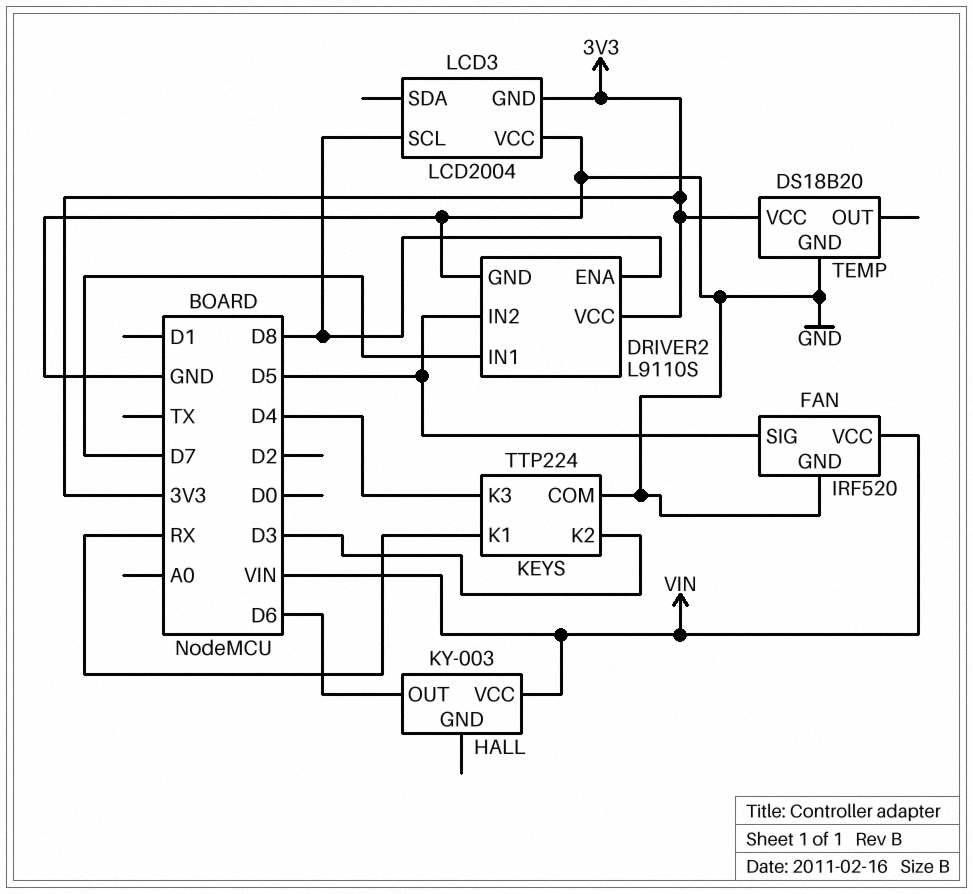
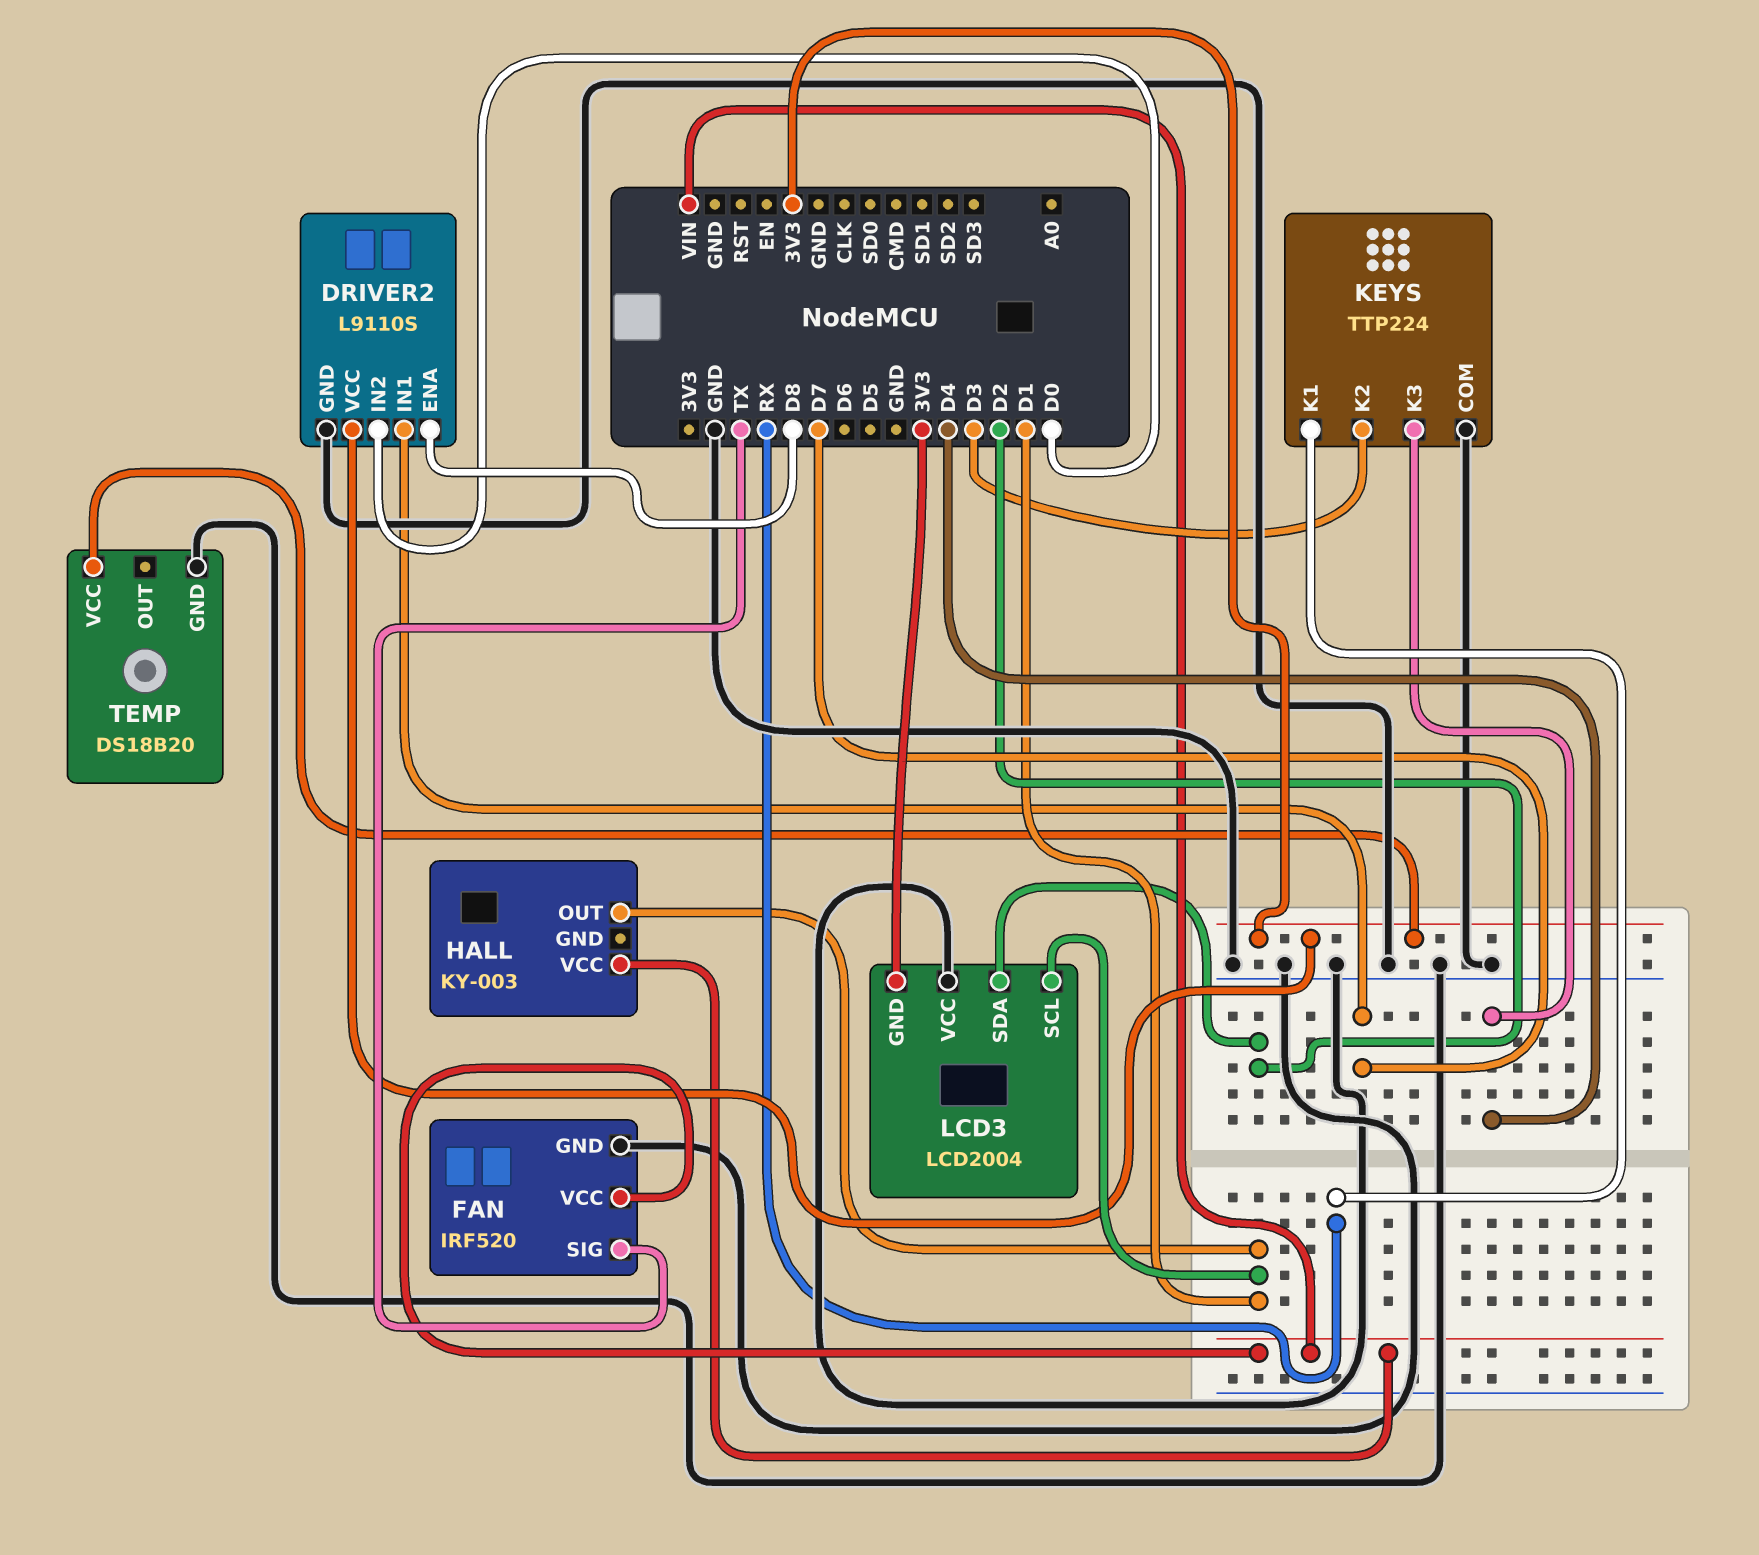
DRIVER2 pin IN2: D5 -> D0
FAN pin SIG: D5 -> TX
HALL pin OUT: D6 -> D1
LCD3 pin SCL: D8 -> D1
LCD3 pin SDA: none -> D2

